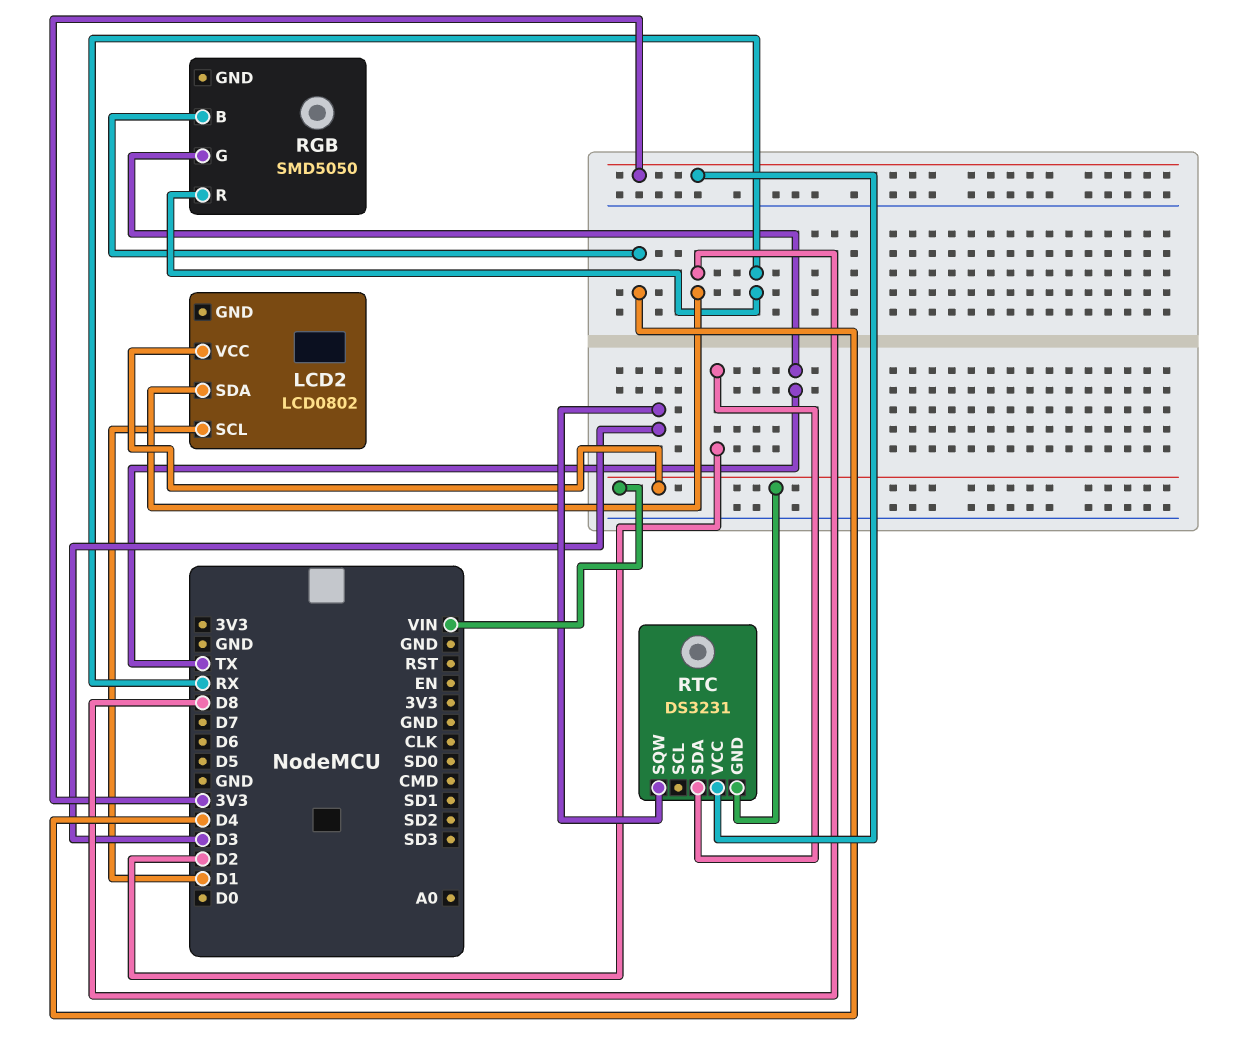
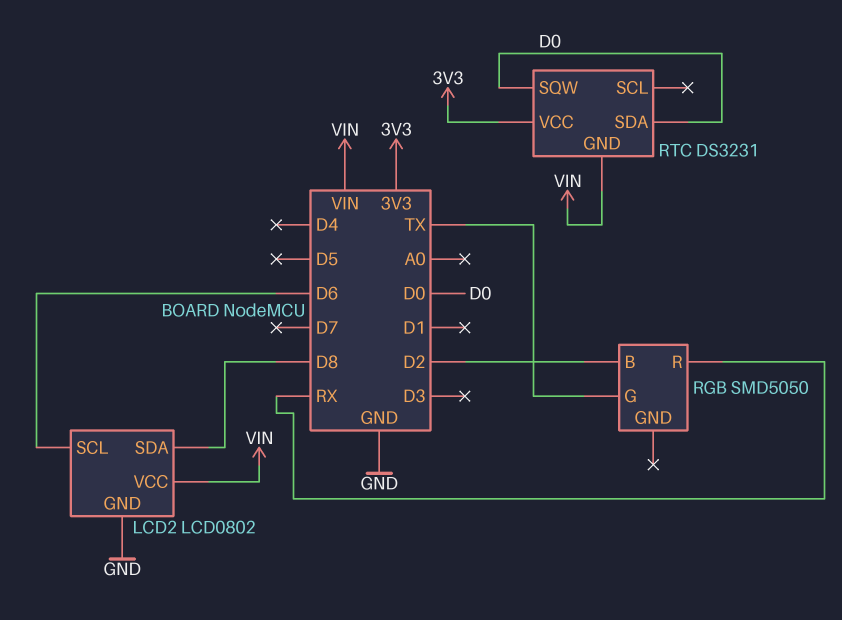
LCD2 pin GND: none -> GND
LCD2 pin SCL: D1 -> D6
RGB pin B: D4 -> D2
RTC pin SDA: D2 -> D0
RTC pin SQW: D3 -> D0

